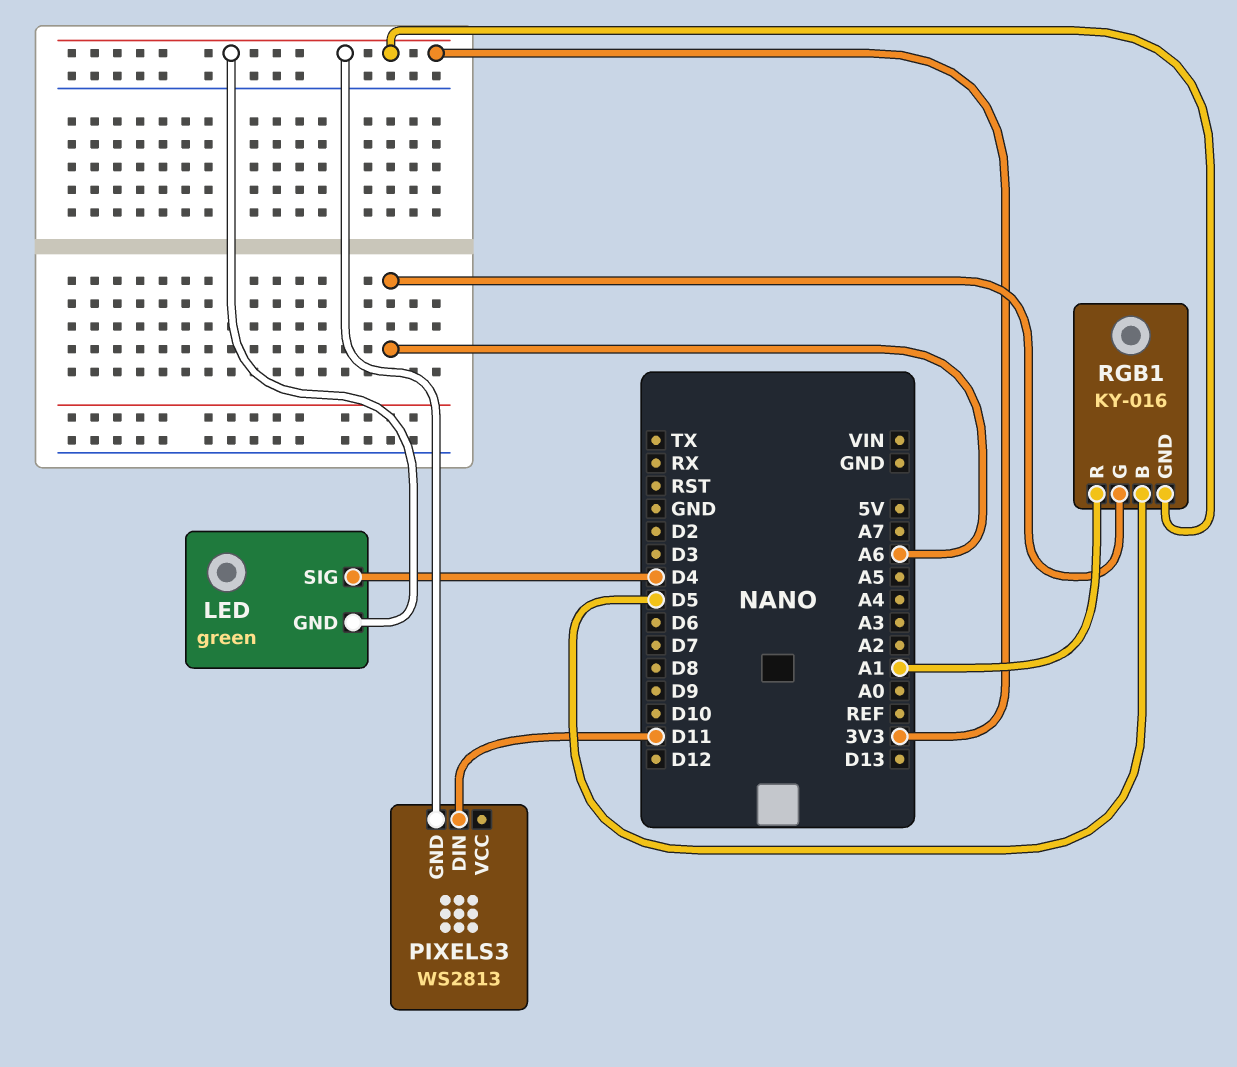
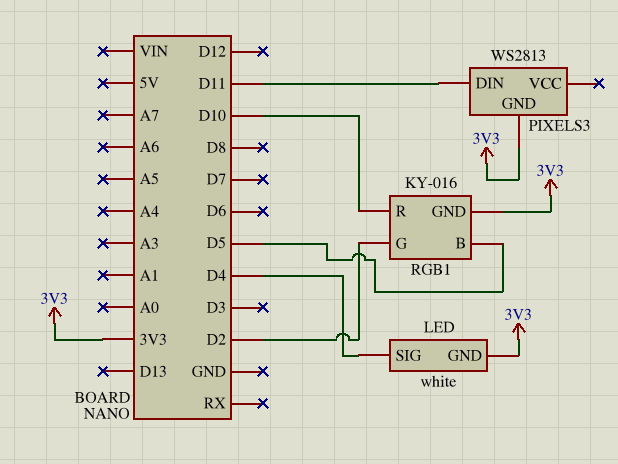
LED: green -> white
RGB1 pin G: A6 -> D2
RGB1 pin R: A1 -> D10

